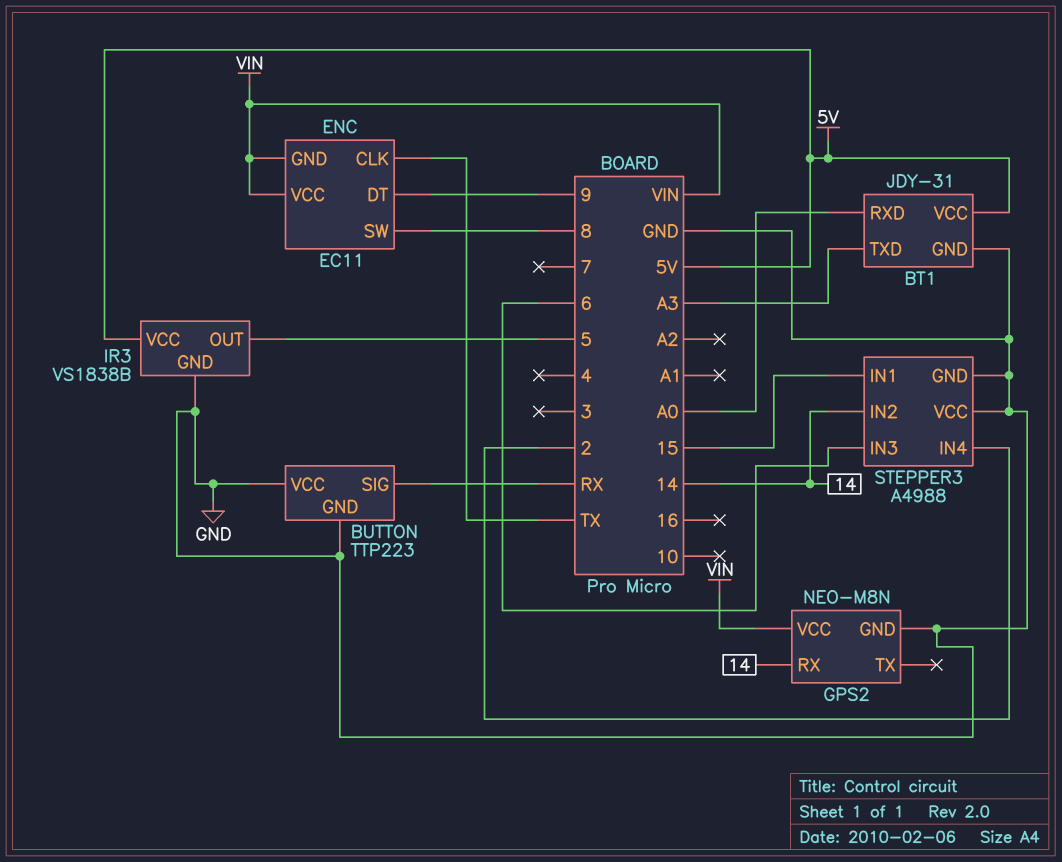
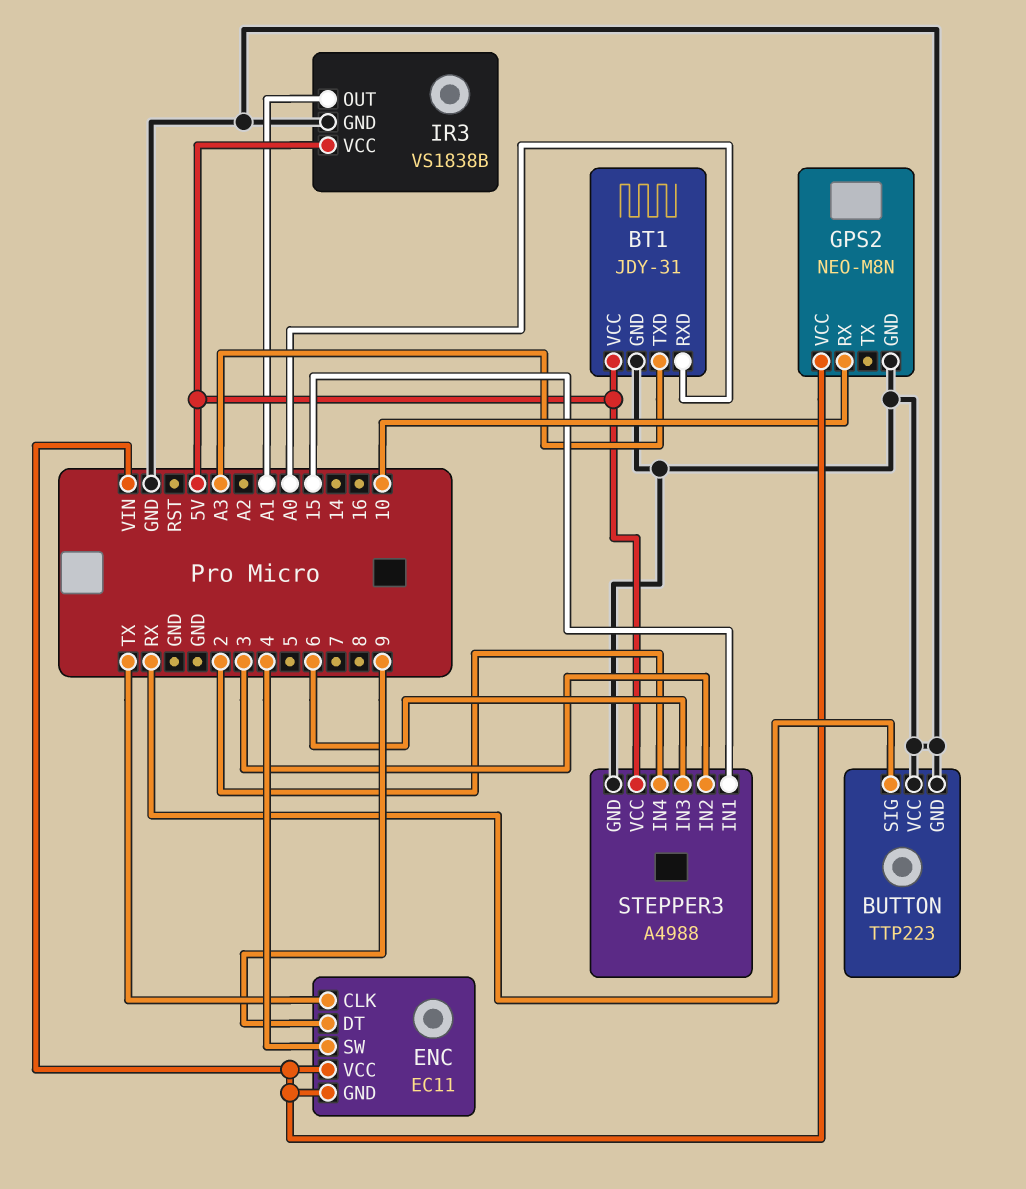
ENC pin SW: 8 -> 4
GPS2 pin RX: 14 -> 10
IR3 pin OUT: 5 -> A1
STEPPER3 pin IN2: 14 -> 3
STEPPER3 pin VCC: GND -> 5V

